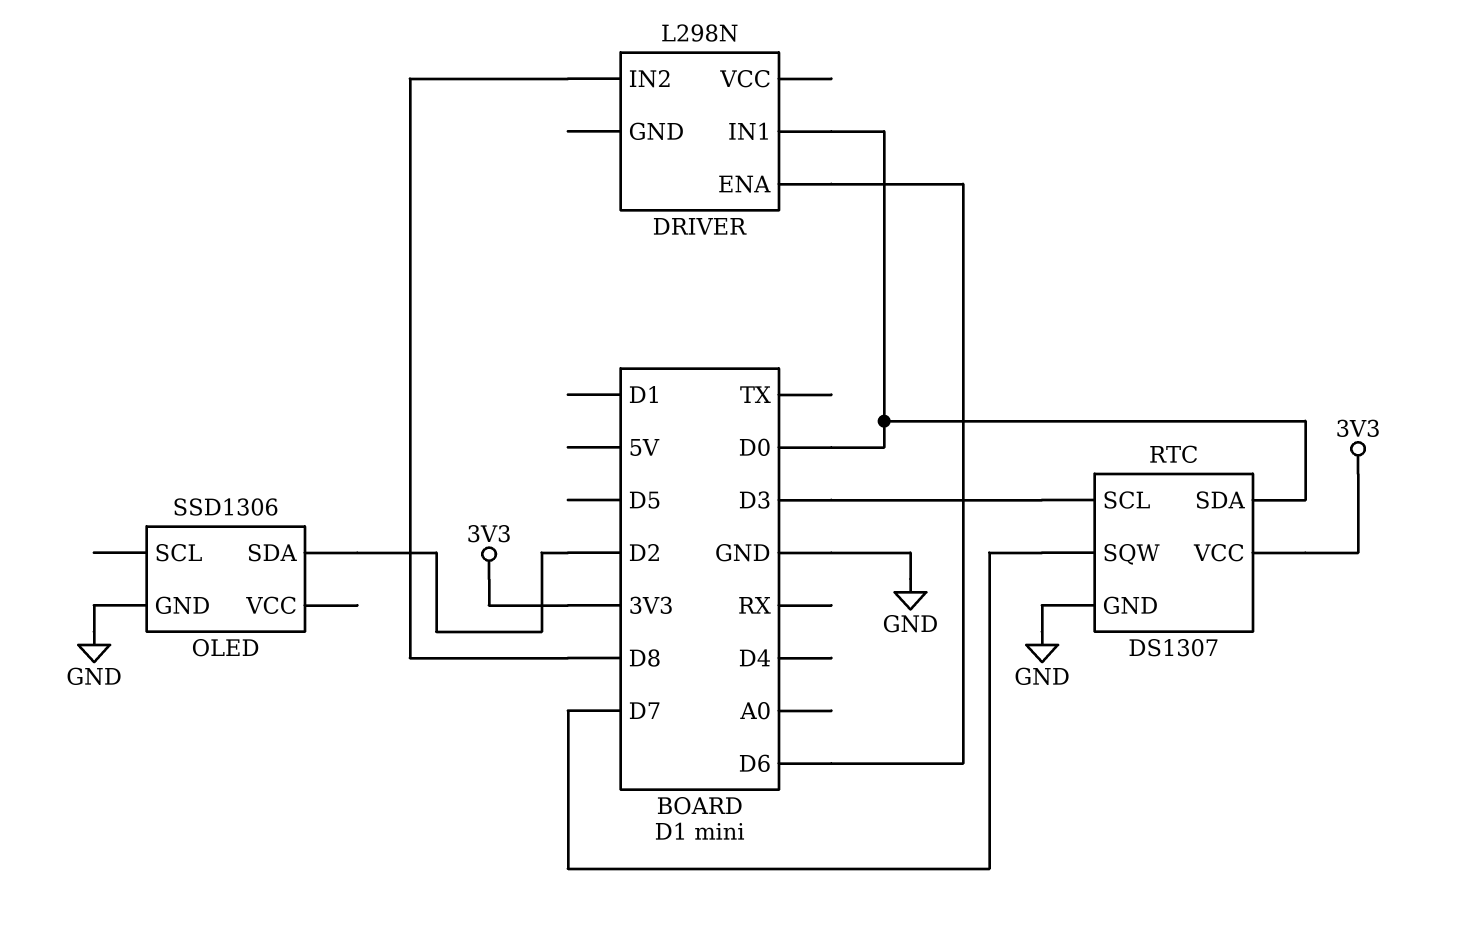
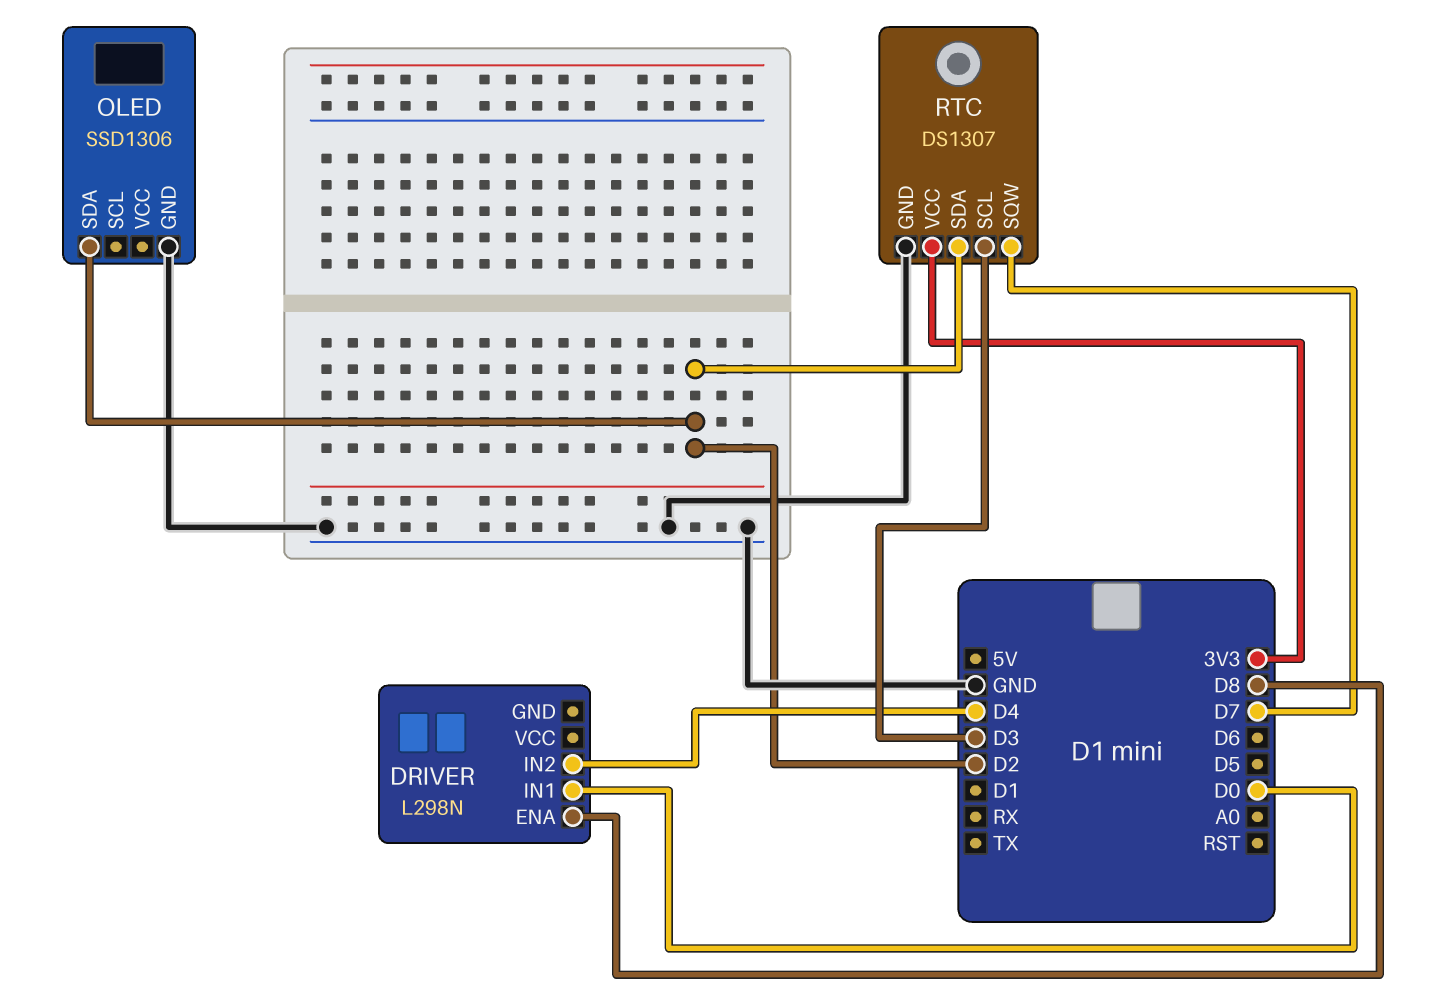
DRIVER pin ENA: D6 -> D8
DRIVER pin IN2: D8 -> D4
RTC pin SDA: D0 -> D2

